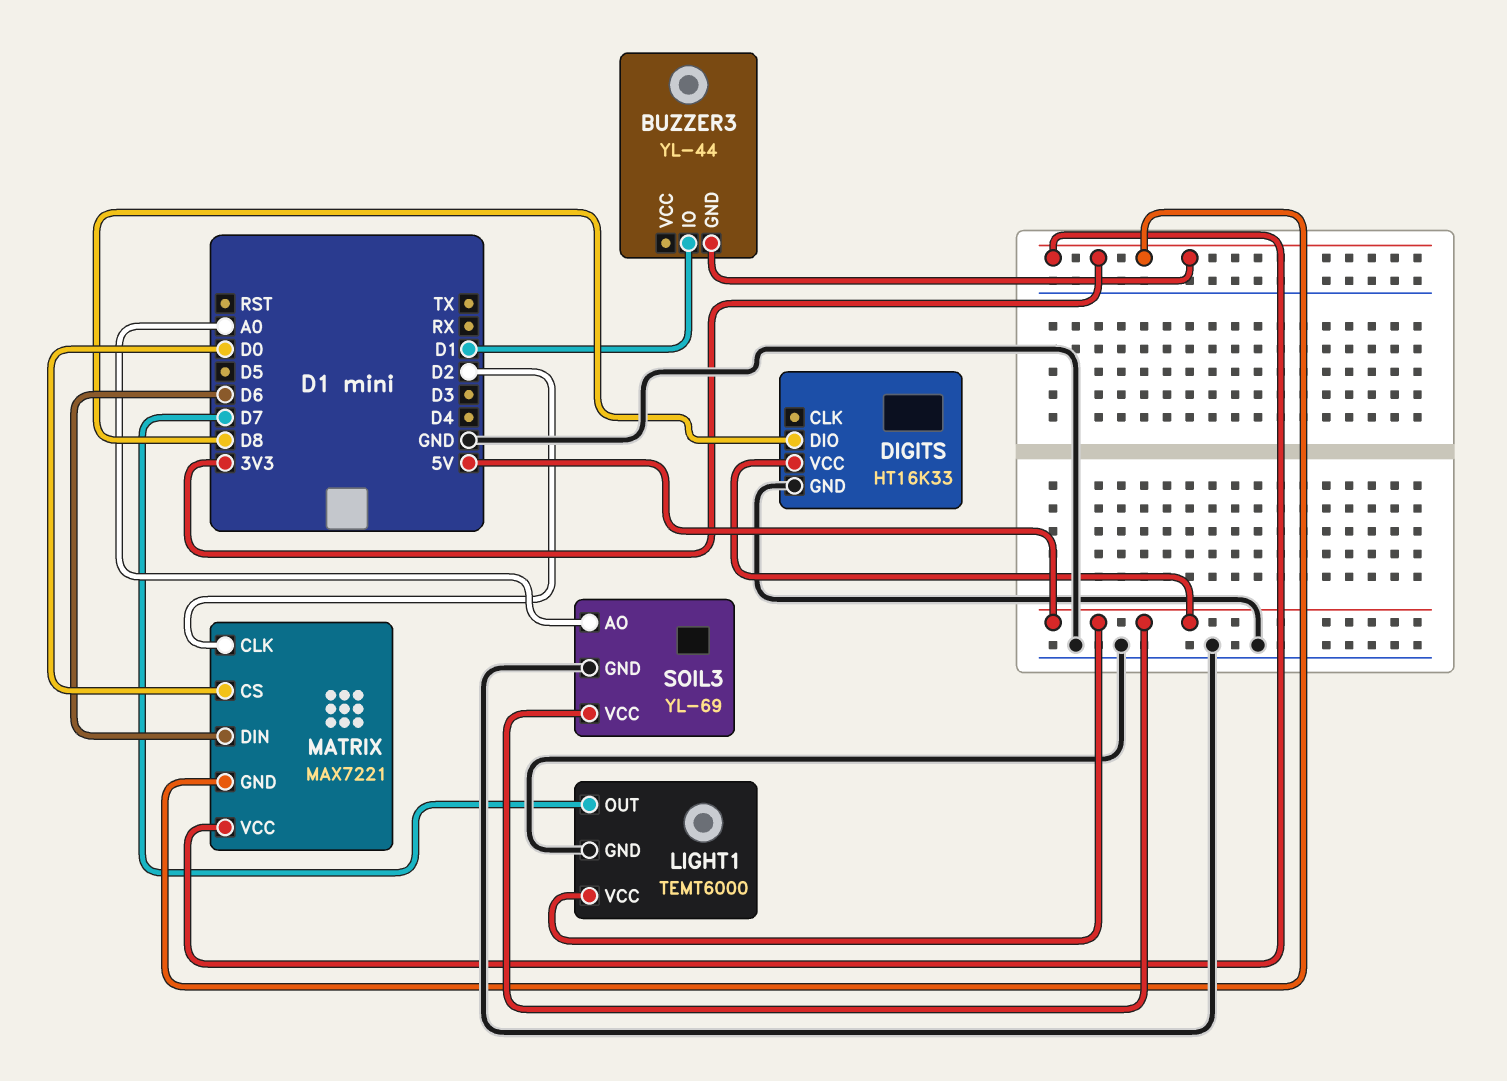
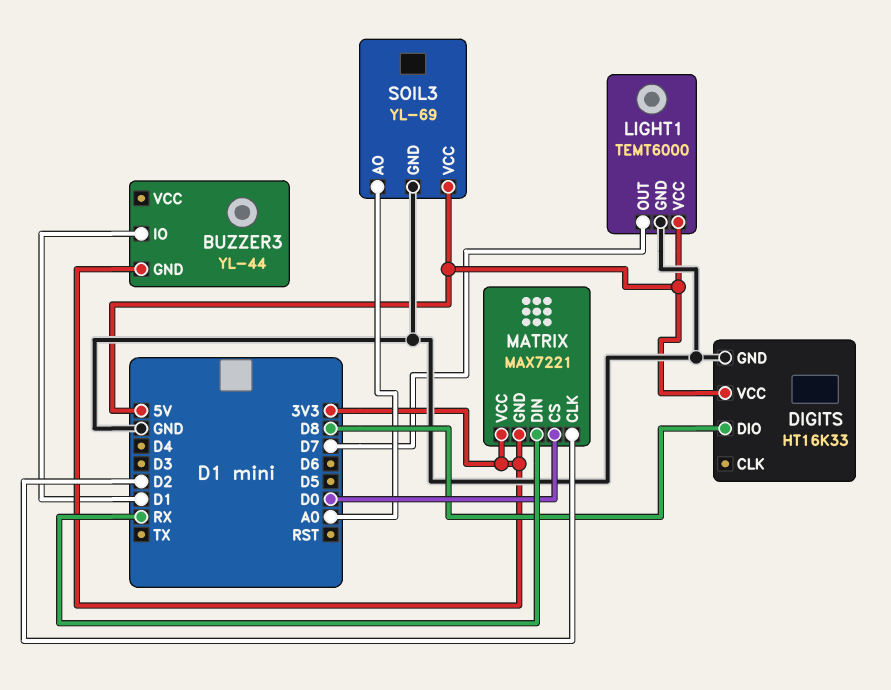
MATRIX pin DIN: D6 -> RX

